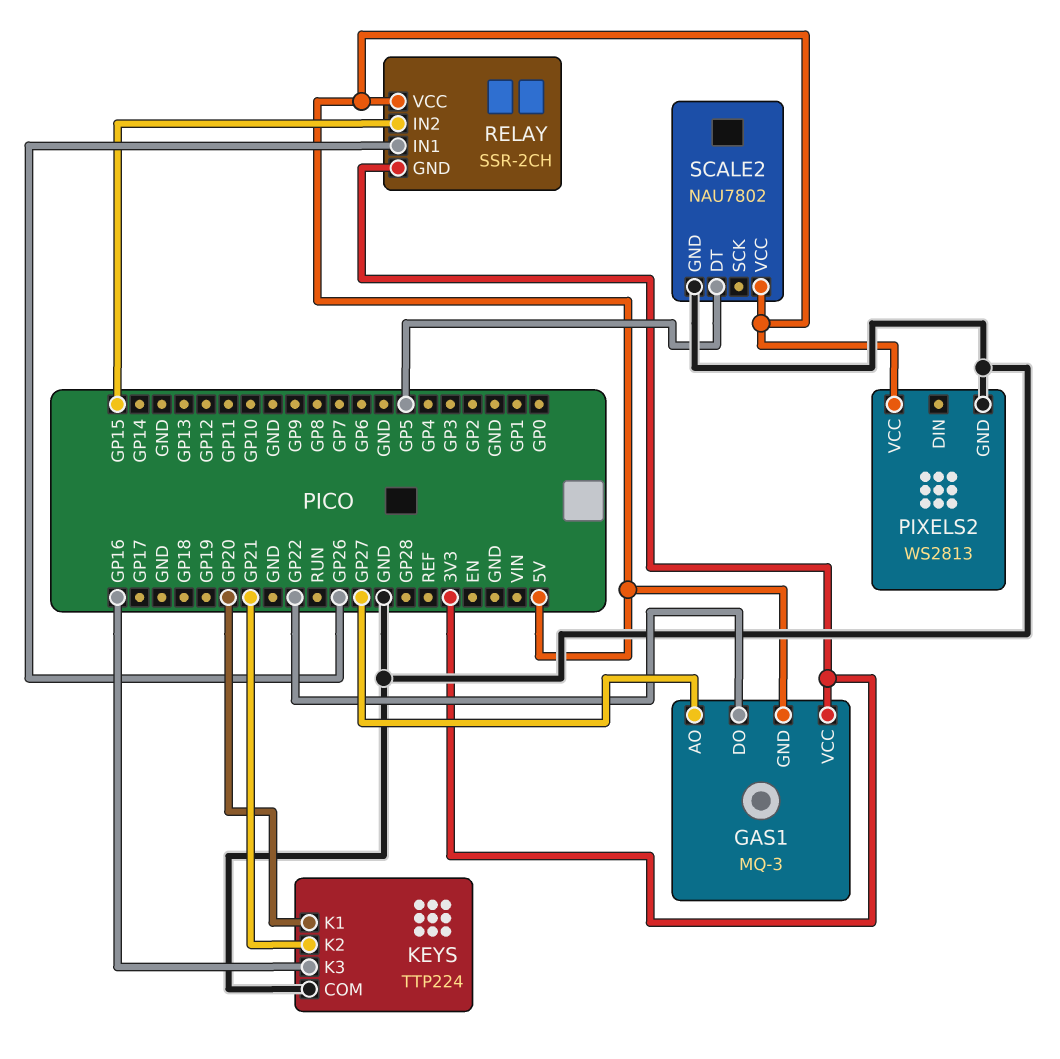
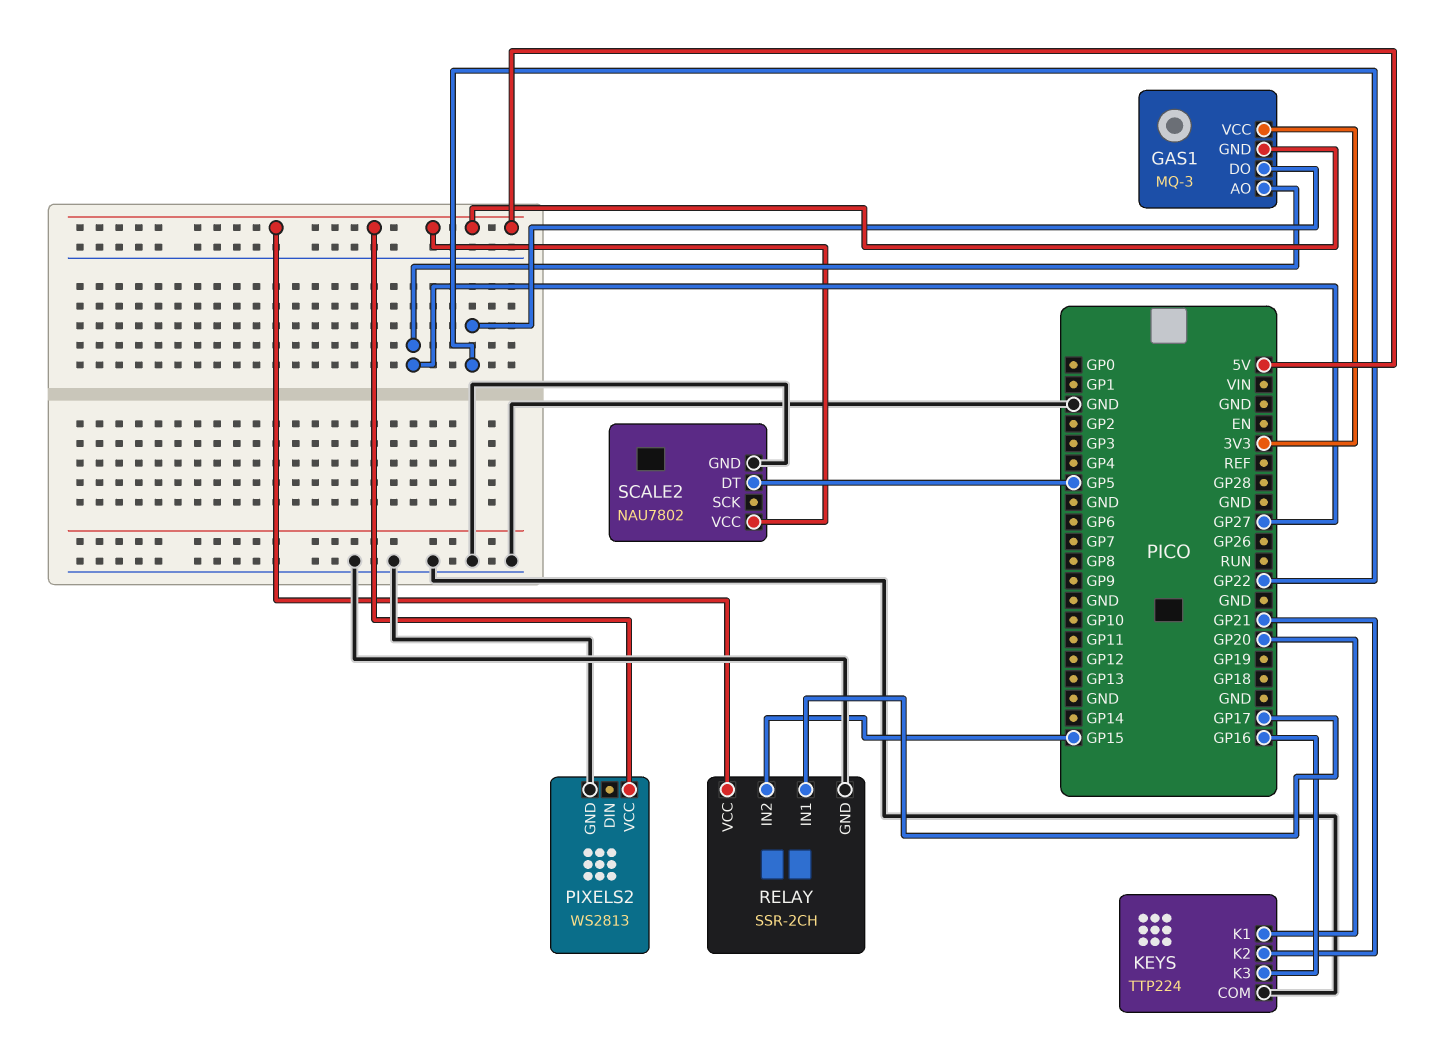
RELAY pin GND: 3V3 -> GND
RELAY pin IN1: GP26 -> GP17

